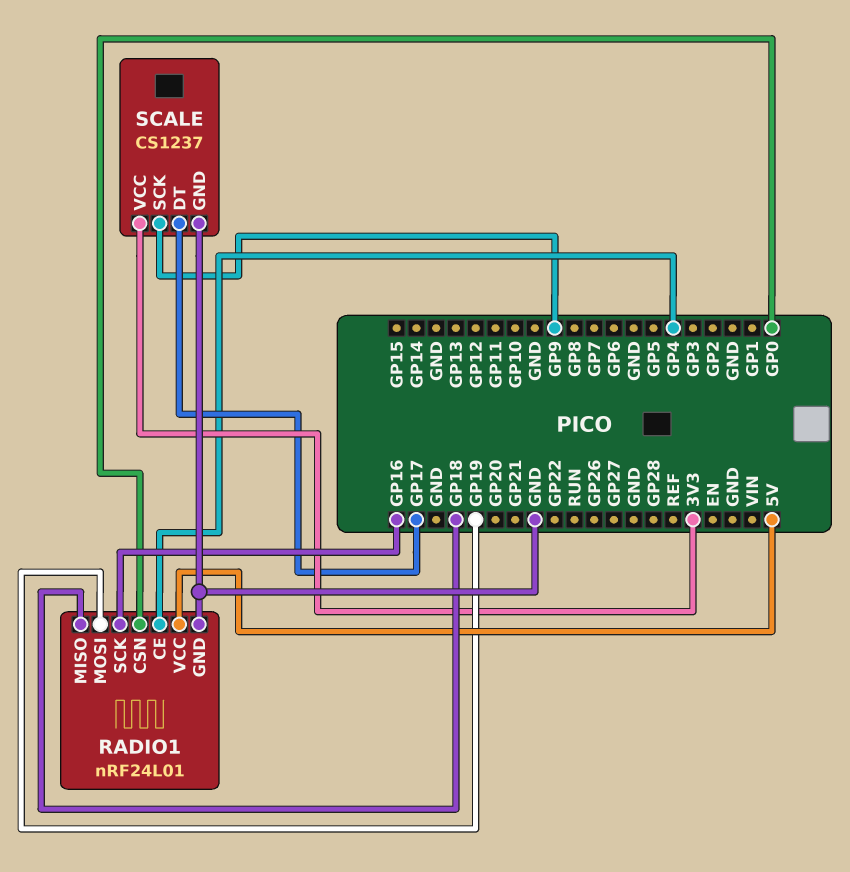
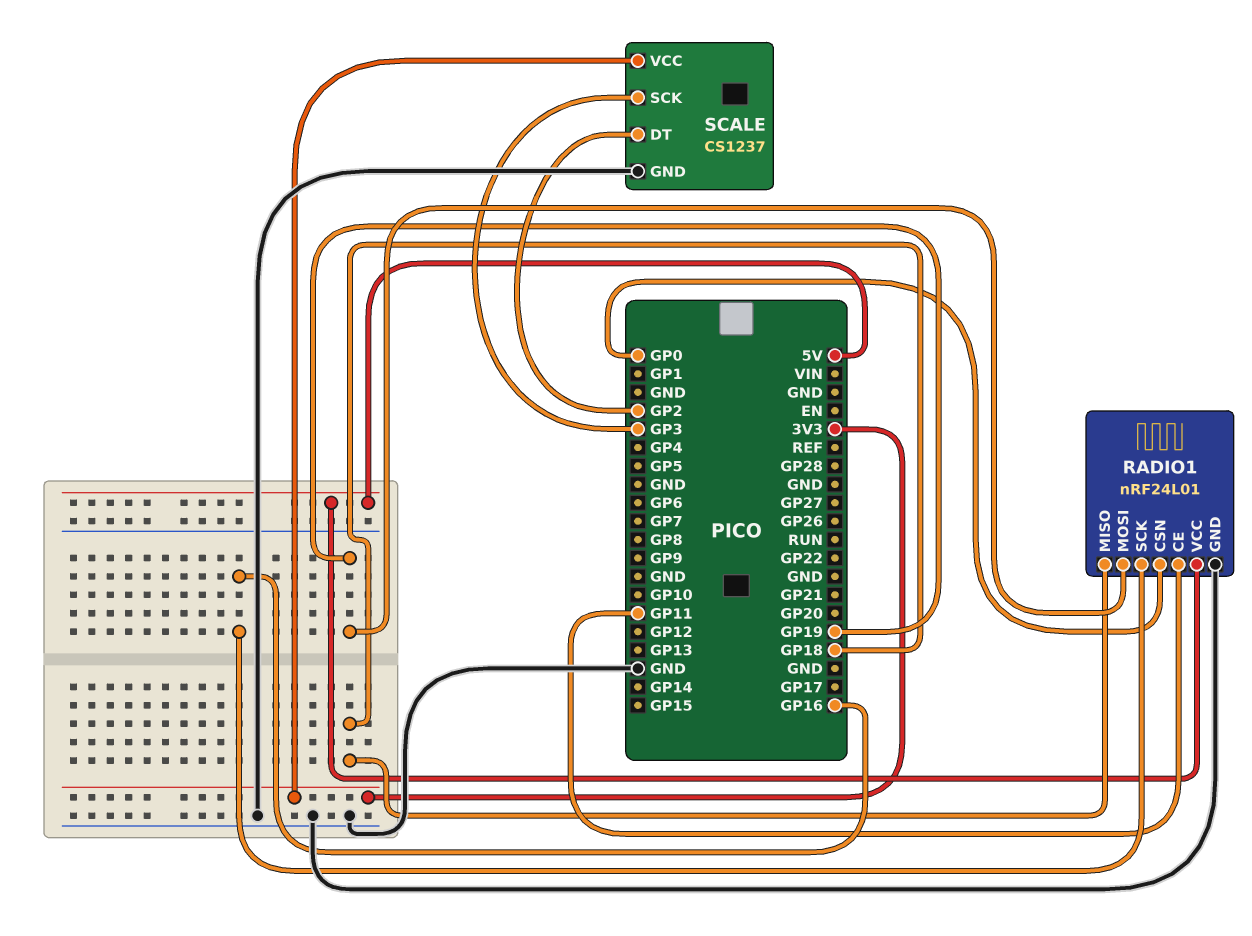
RADIO1 pin CE: GP4 -> GP11
SCALE pin DT: GP17 -> GP2
SCALE pin SCK: GP9 -> GP3

